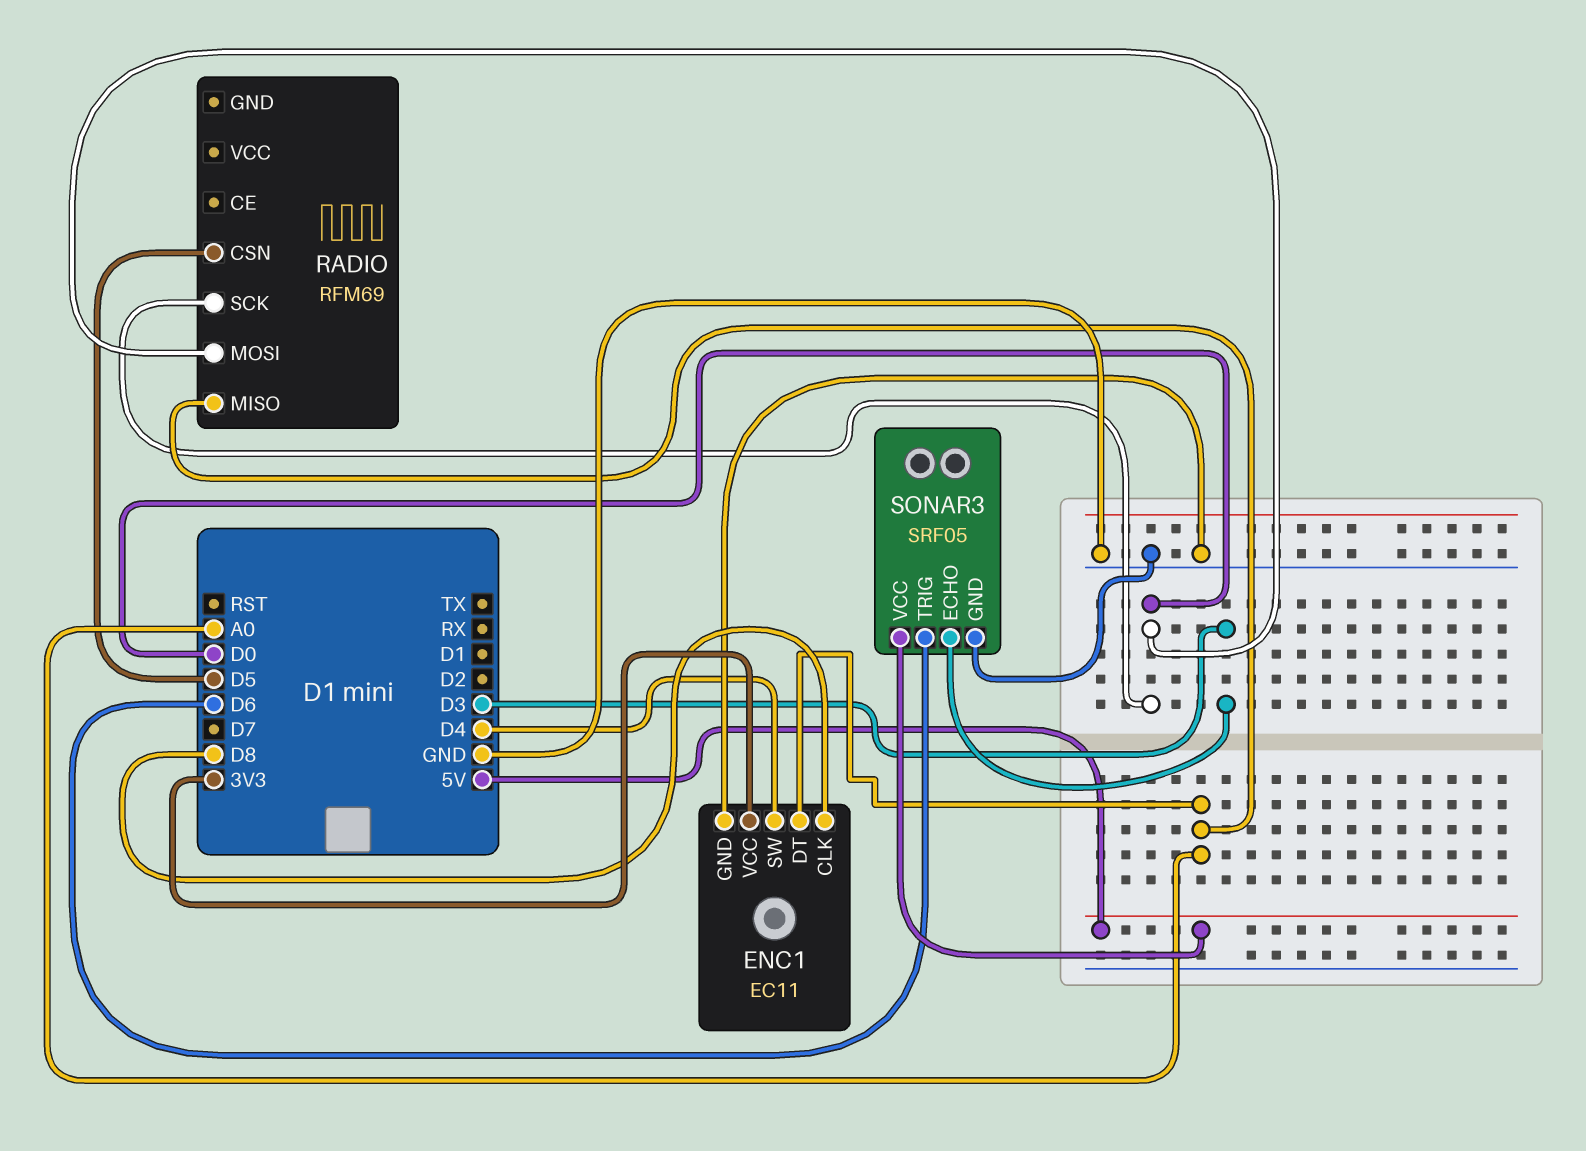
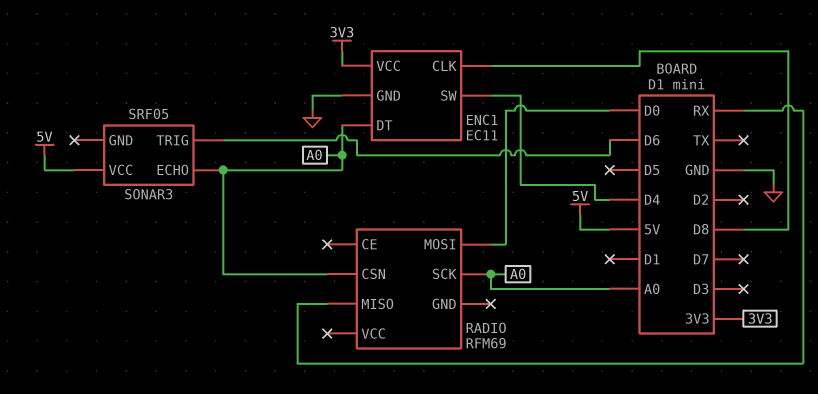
RADIO pin CSN: D5 -> A0
RADIO pin MISO: A0 -> RX
RADIO pin SCK: D0 -> A0
SONAR3 pin ECHO: D3 -> A0
SONAR3 pin GND: GND -> none

